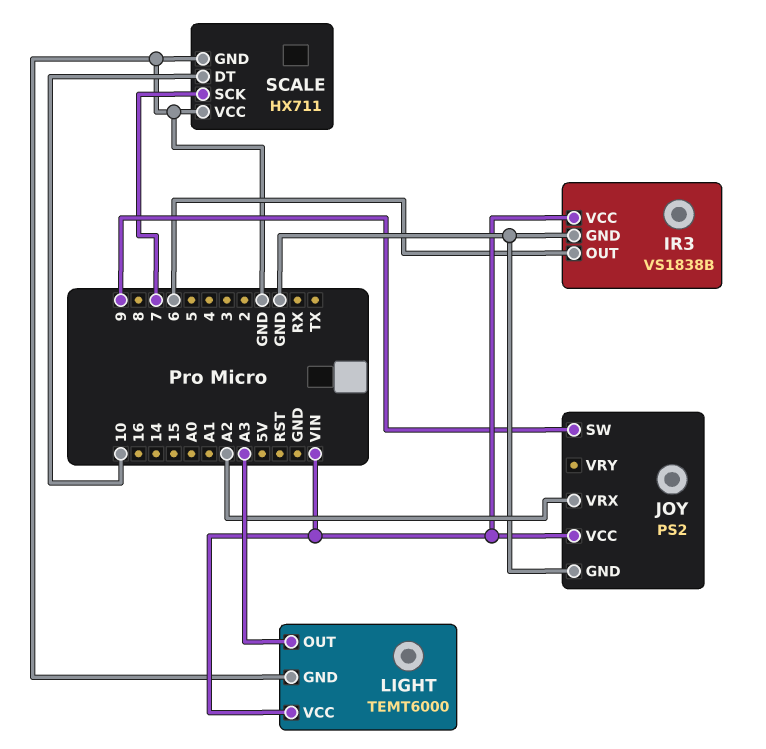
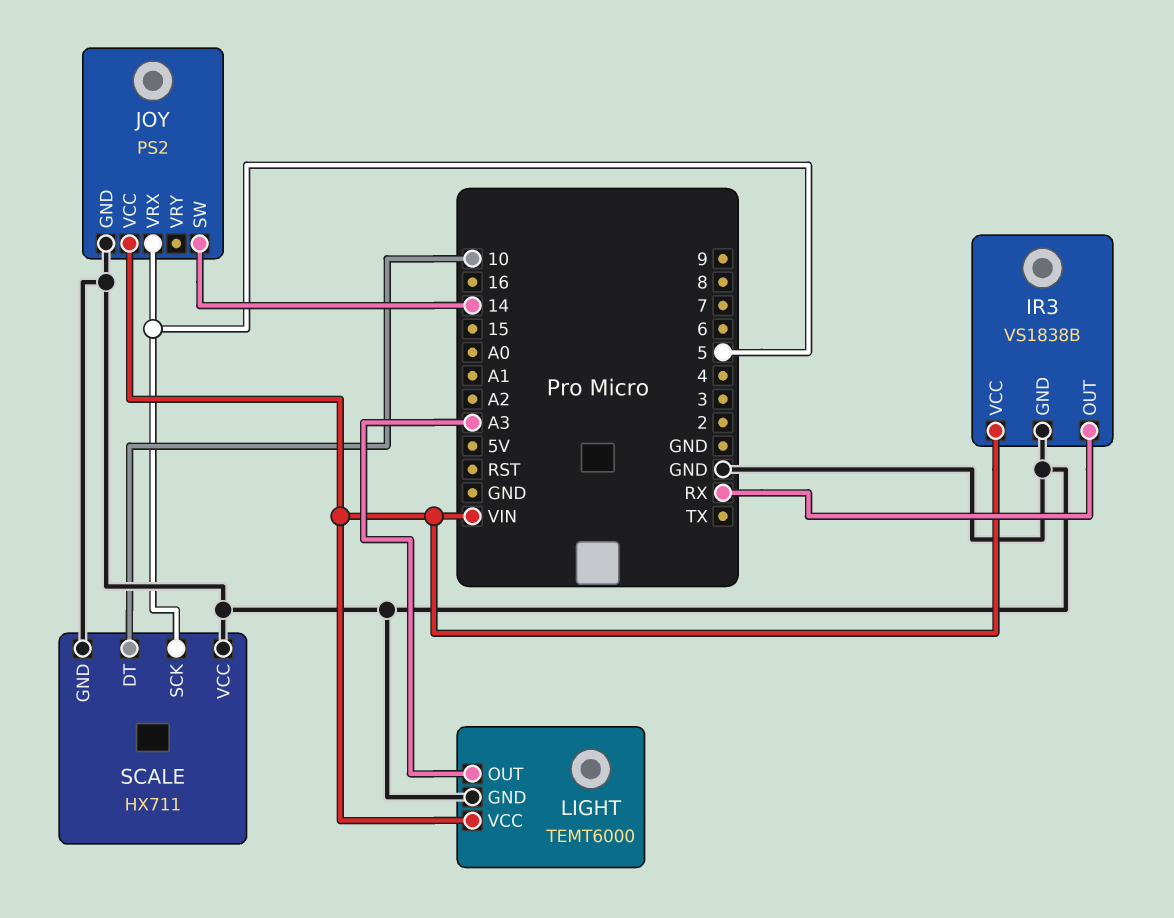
IR3 pin OUT: 6 -> RX
JOY pin SW: 9 -> 14
JOY pin VRX: A2 -> 5
SCALE pin SCK: 7 -> 5

